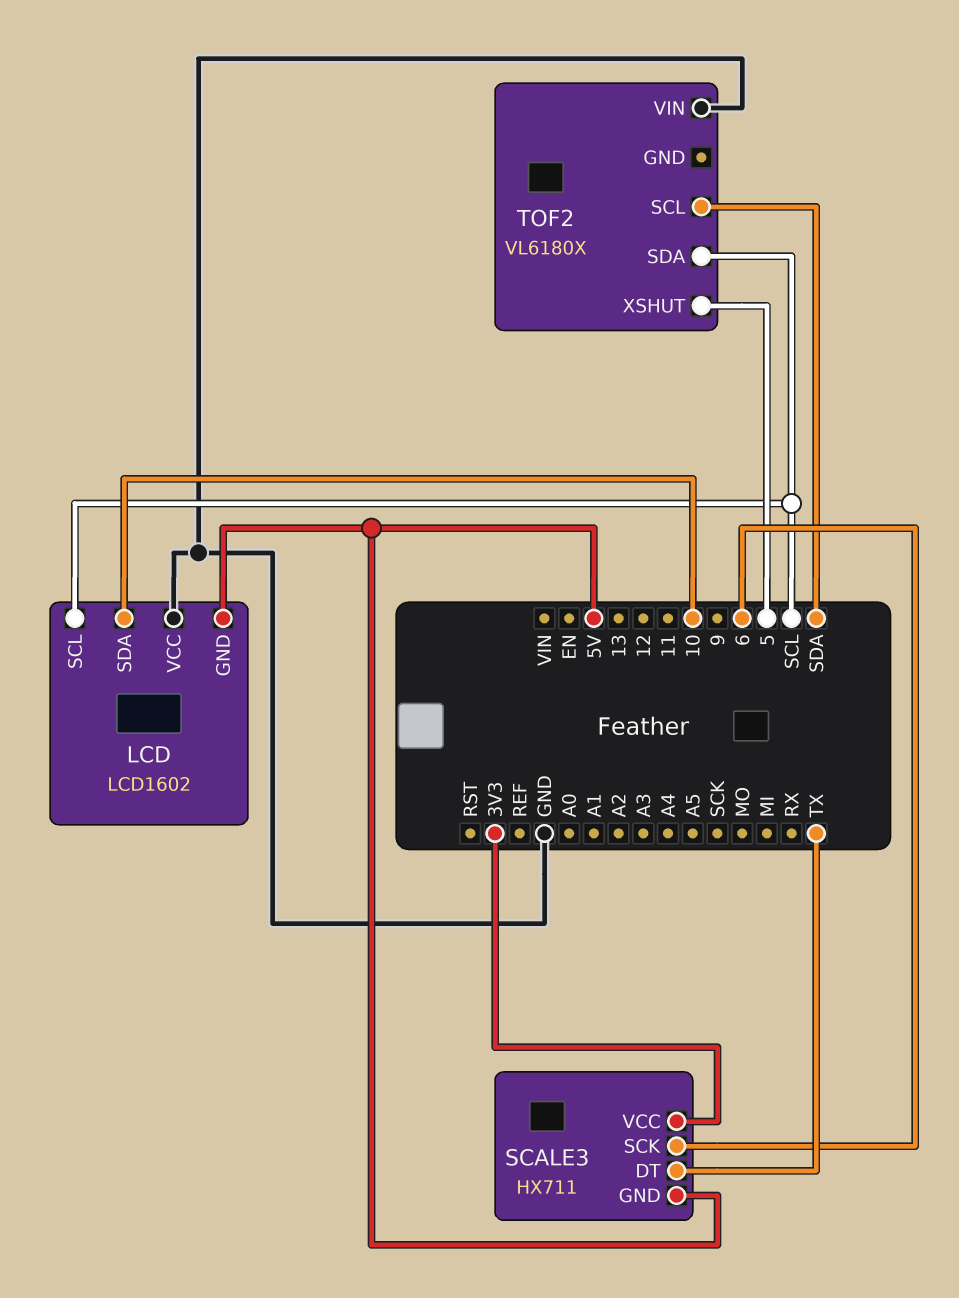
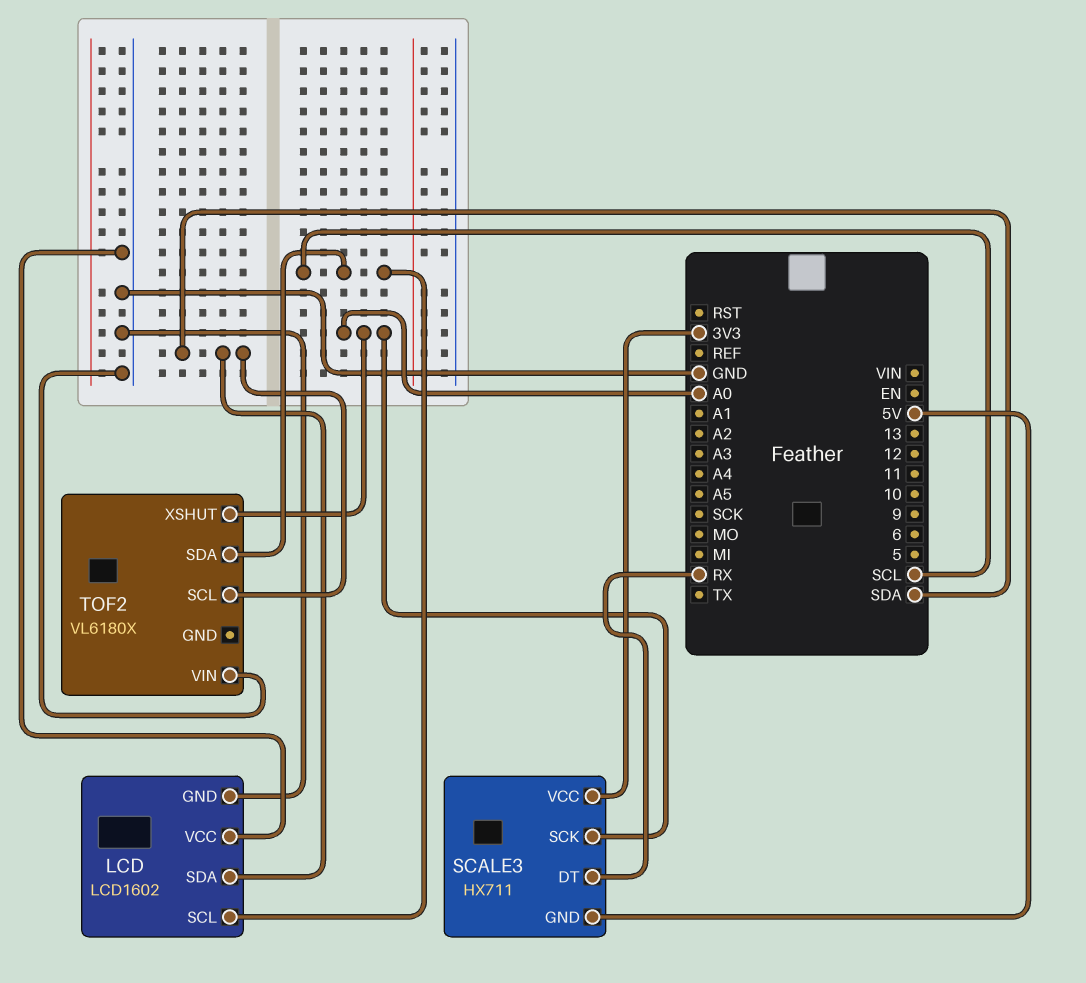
LCD pin GND: 5V -> GND
LCD pin SDA: 10 -> SDA
SCALE3 pin DT: TX -> RX
SCALE3 pin SCK: 6 -> A0
TOF2 pin XSHUT: 5 -> A0

